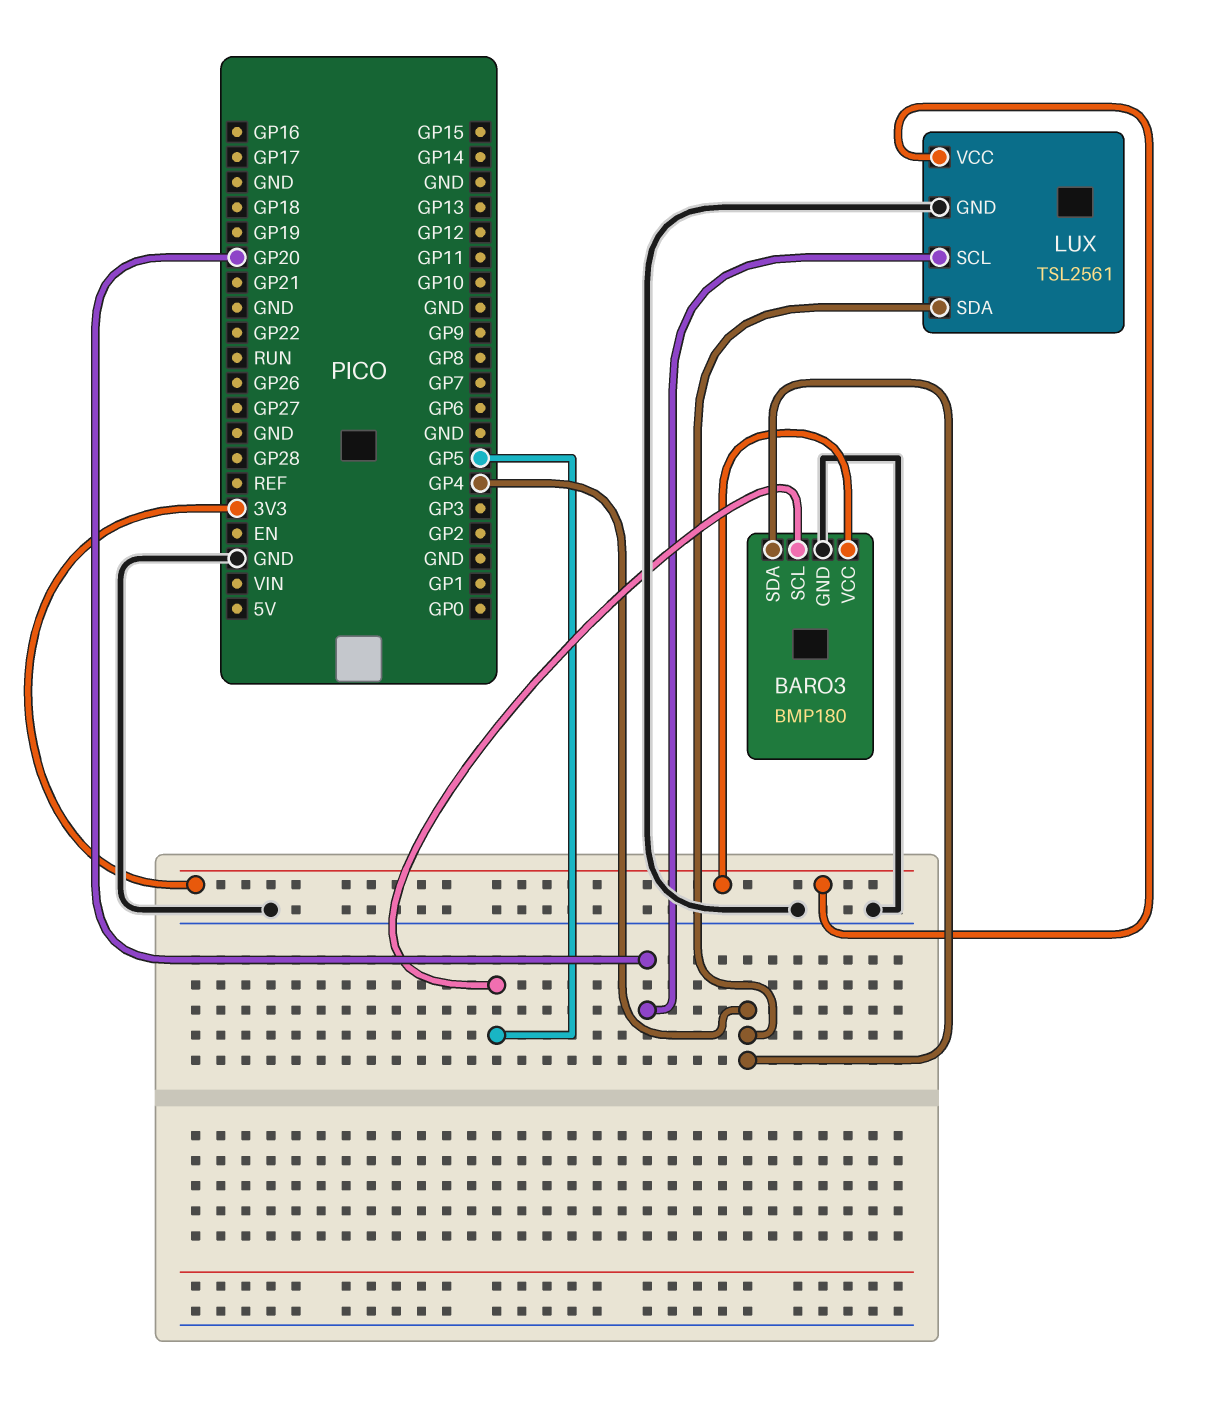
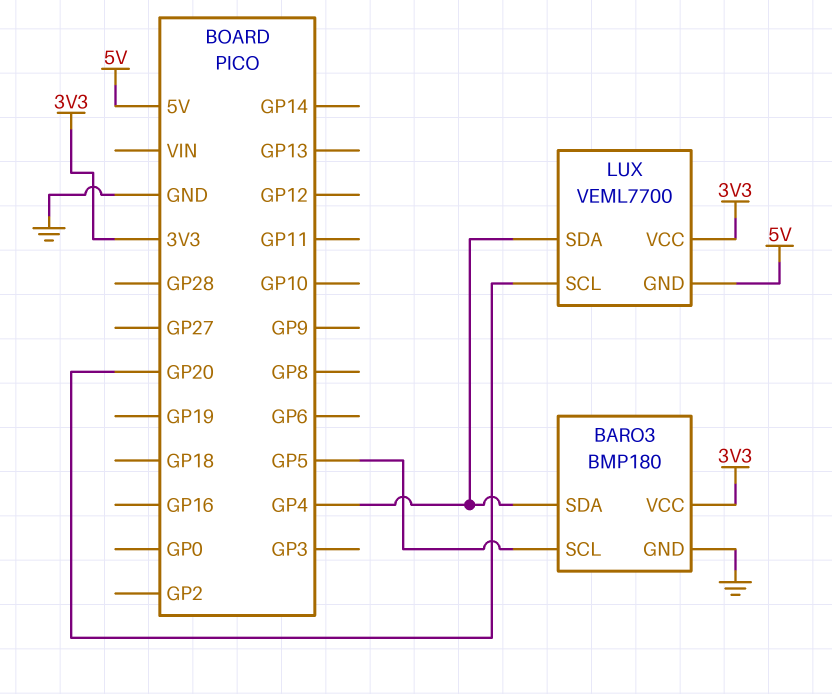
LUX: TSL2561 -> VEML7700
LUX pin GND: GND -> 5V

